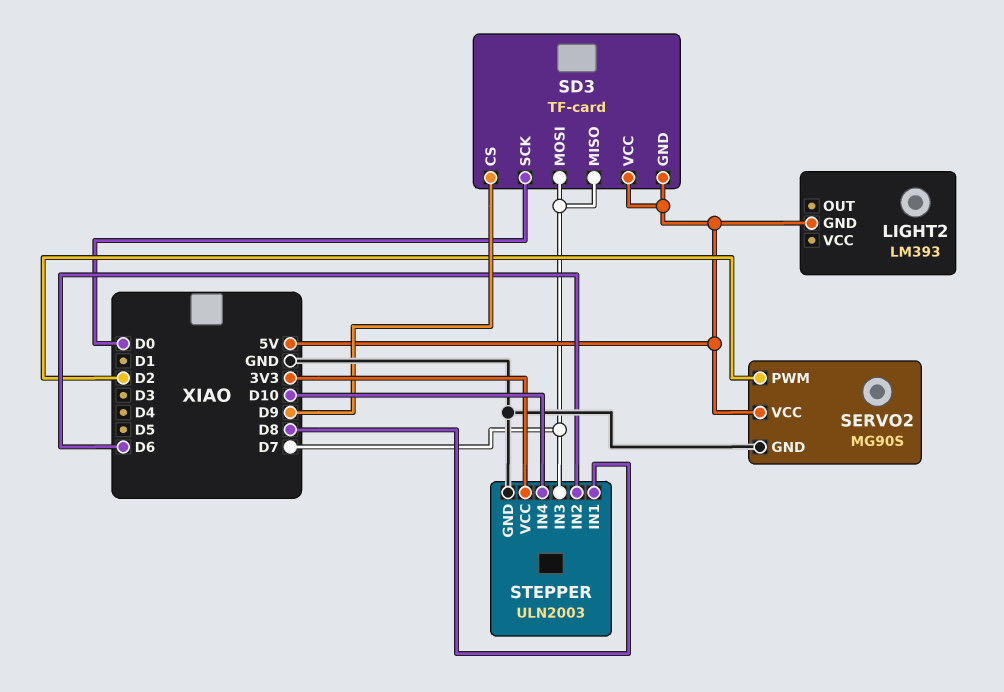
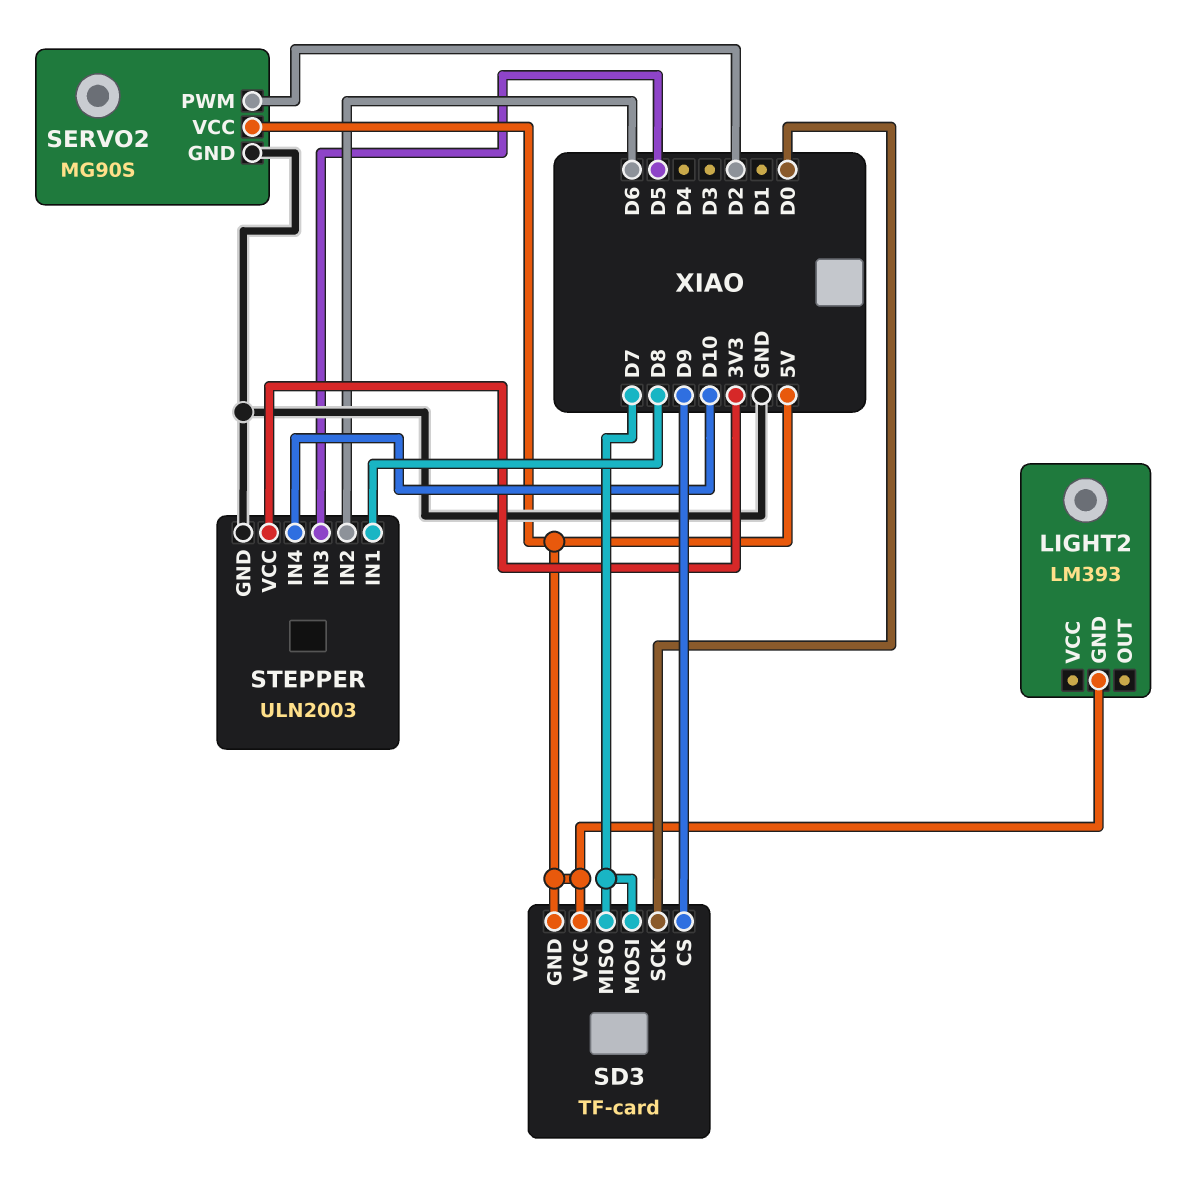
STEPPER pin IN3: D7 -> D5

